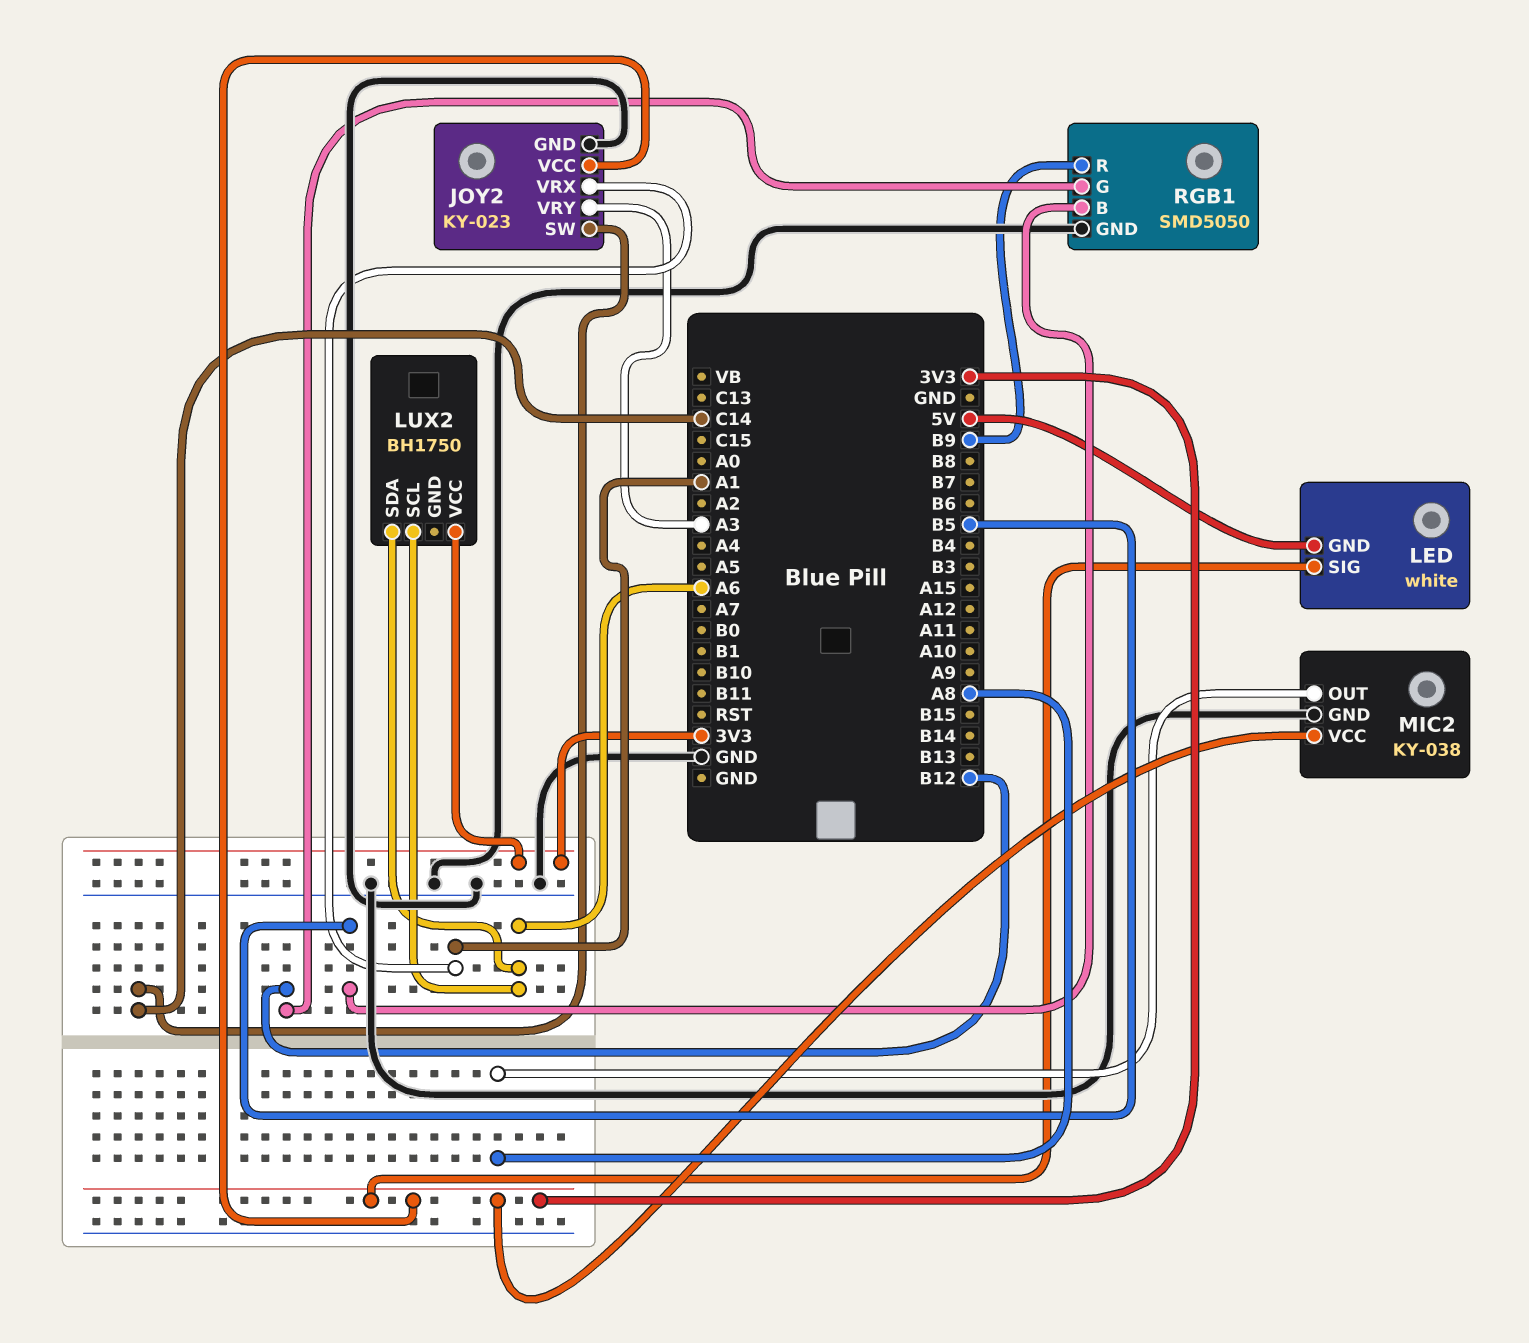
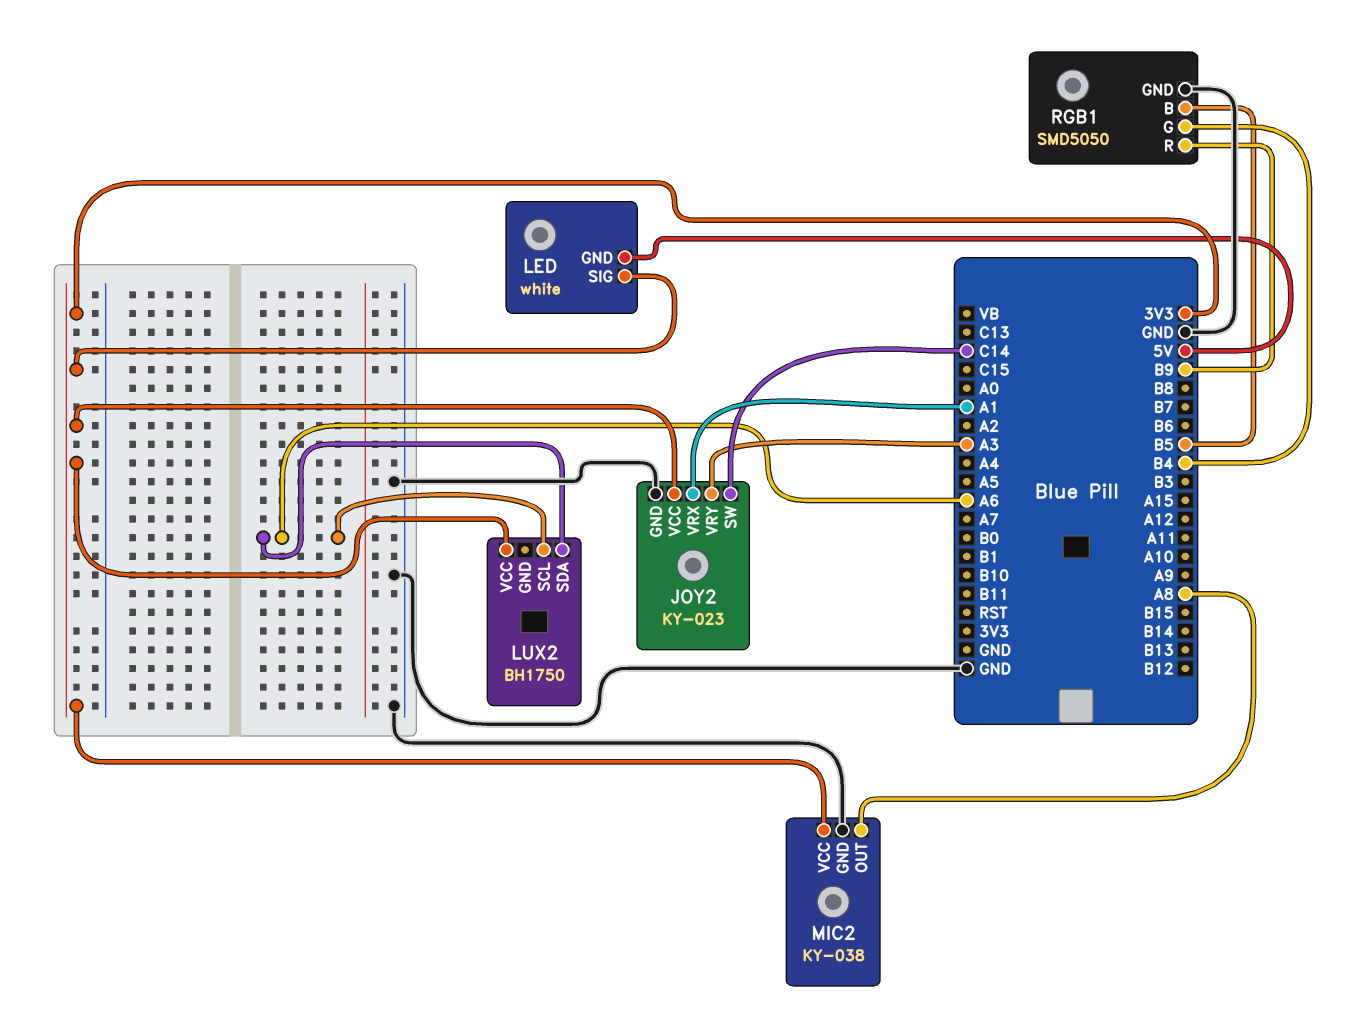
RGB1 pin G: B12 -> B4

